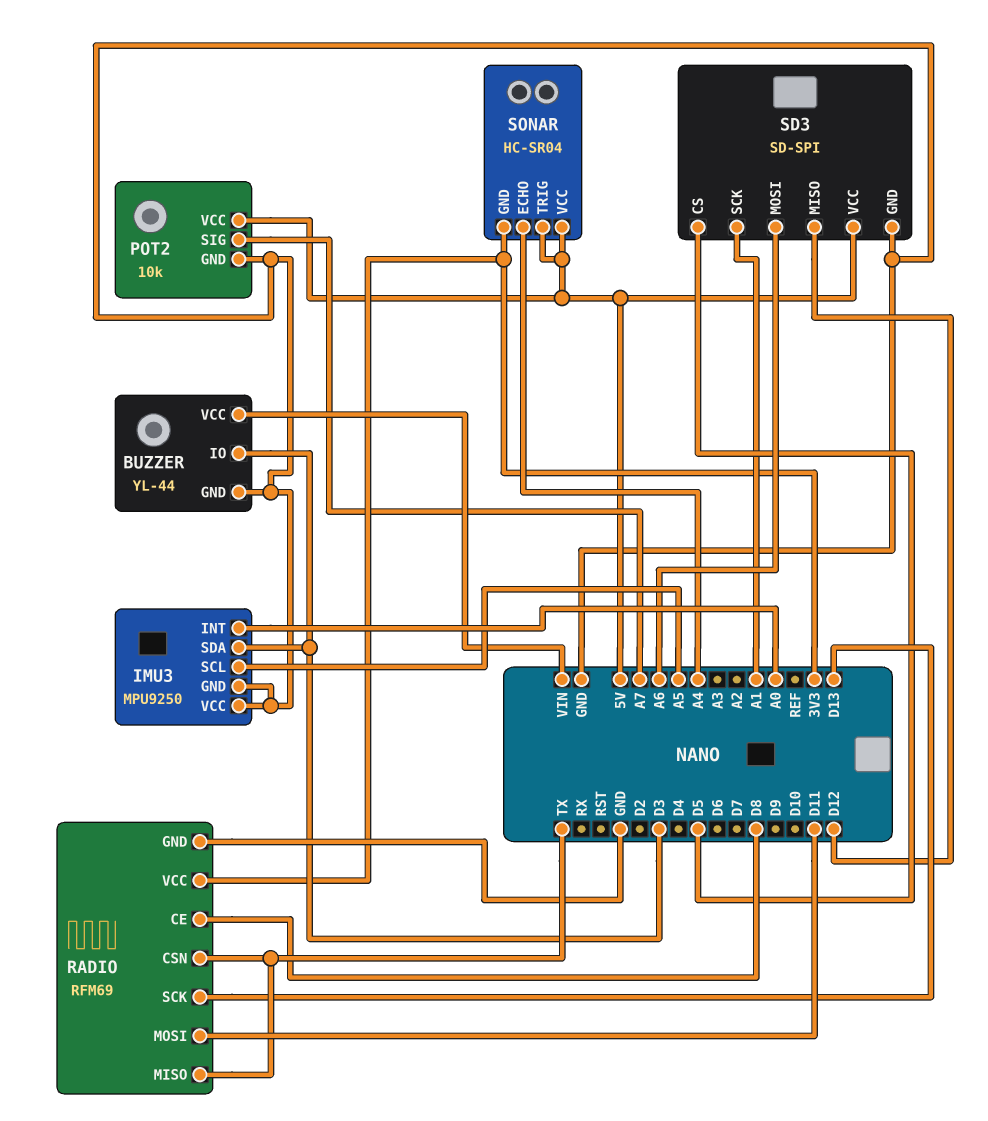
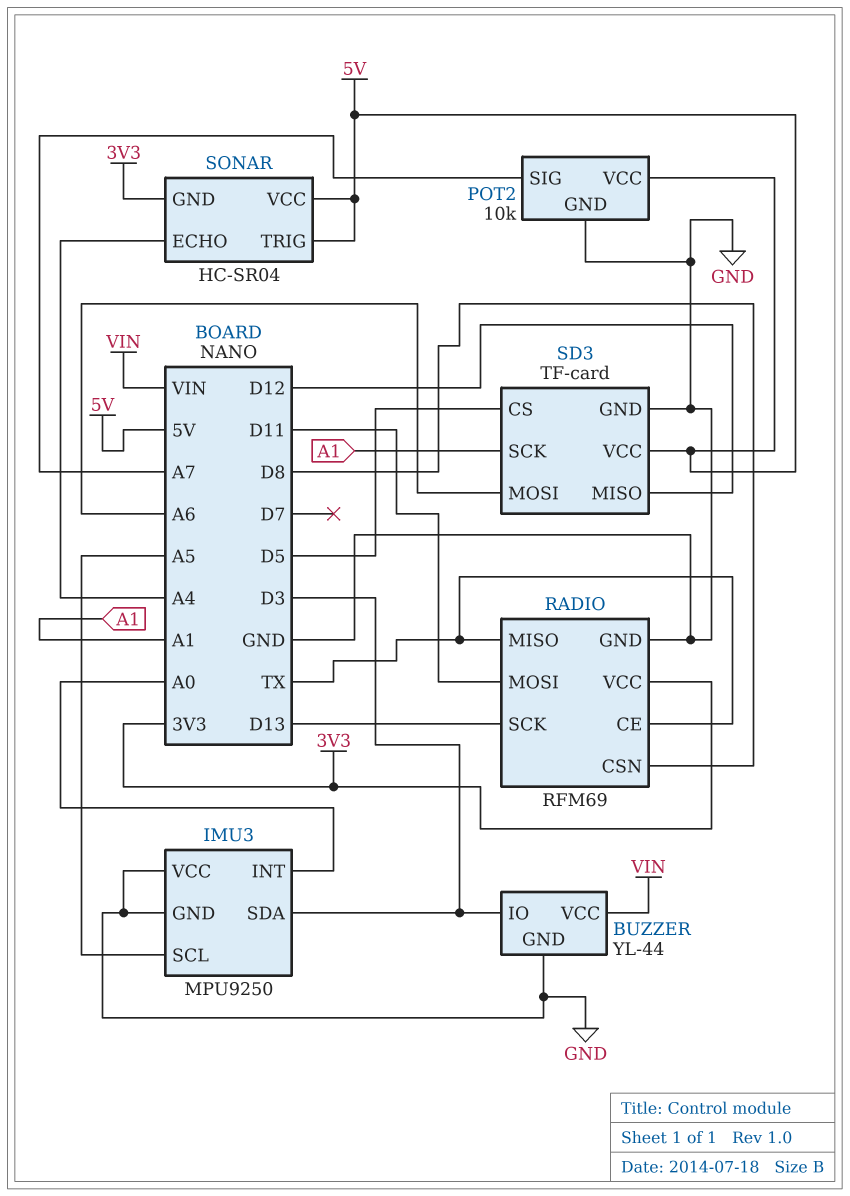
RADIO pin CE: D8 -> TX
RADIO pin CSN: TX -> D8
SD3: SD-SPI -> TF-card

